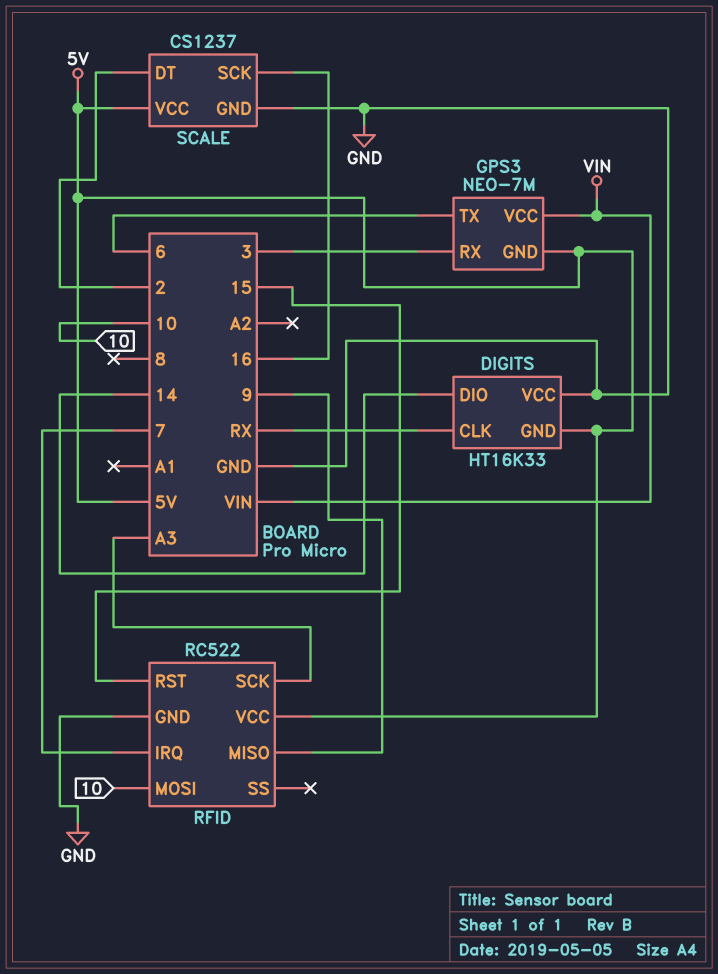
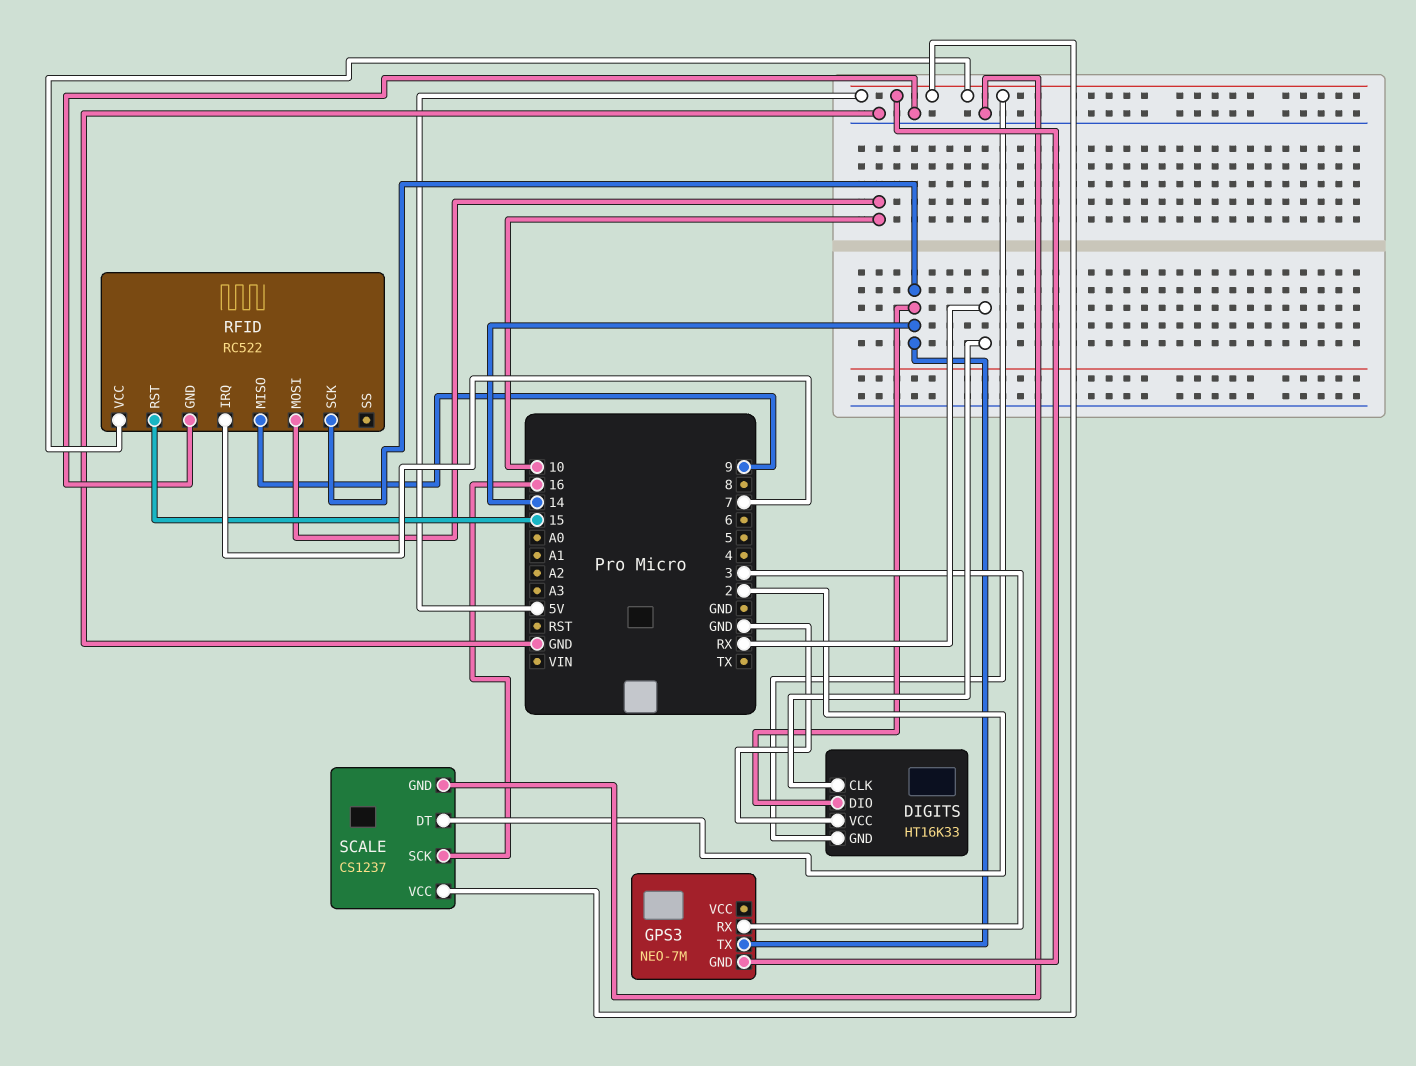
GPS3 pin TX: 6 -> 14
GPS3 pin VCC: VIN -> none
RFID pin SCK: A3 -> 14

